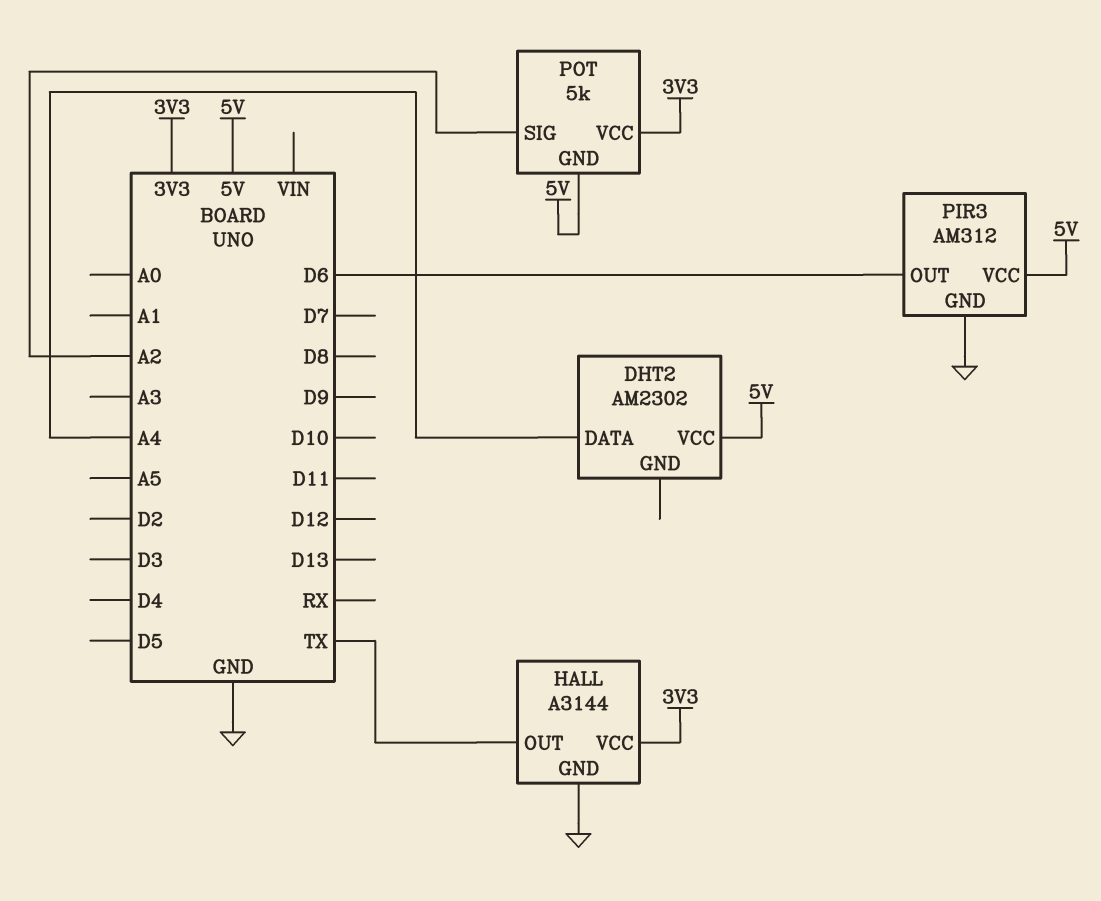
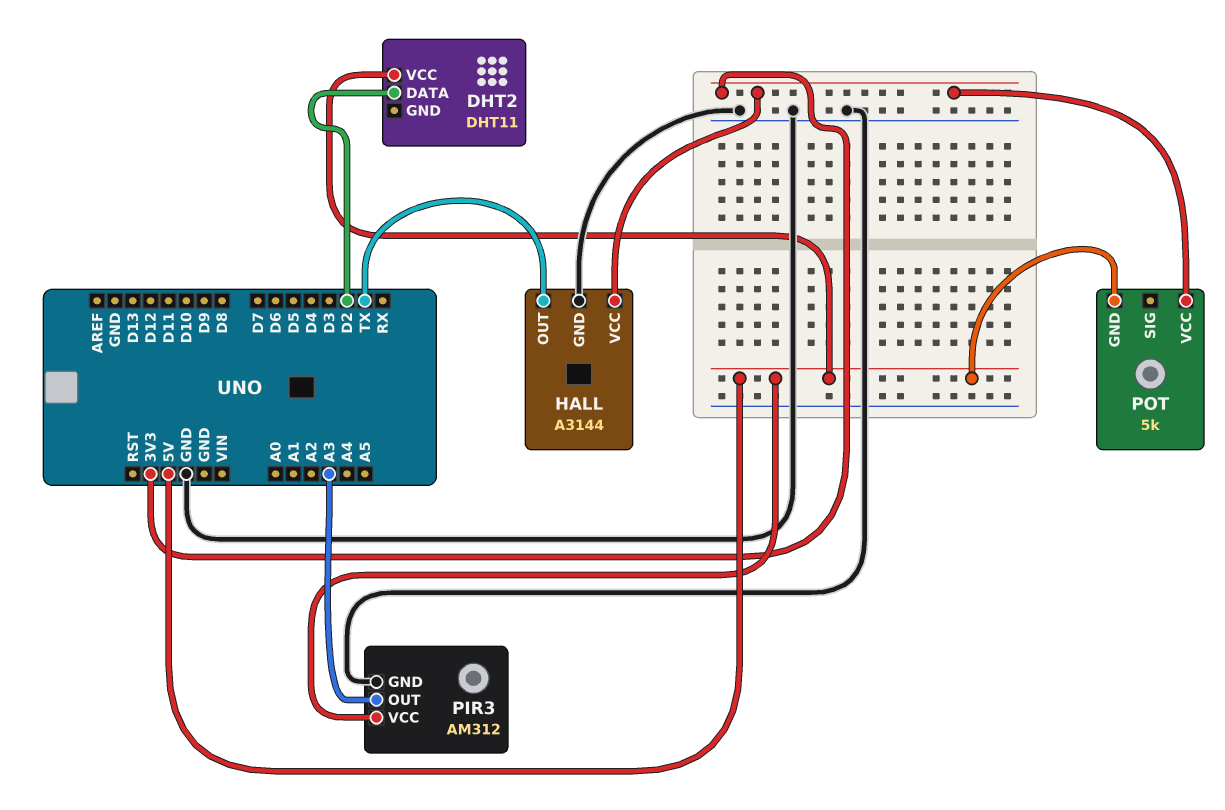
DHT2: AM2302 -> DHT11
DHT2 pin DATA: A4 -> D2
PIR3 pin OUT: D6 -> A3
POT pin SIG: A2 -> none

